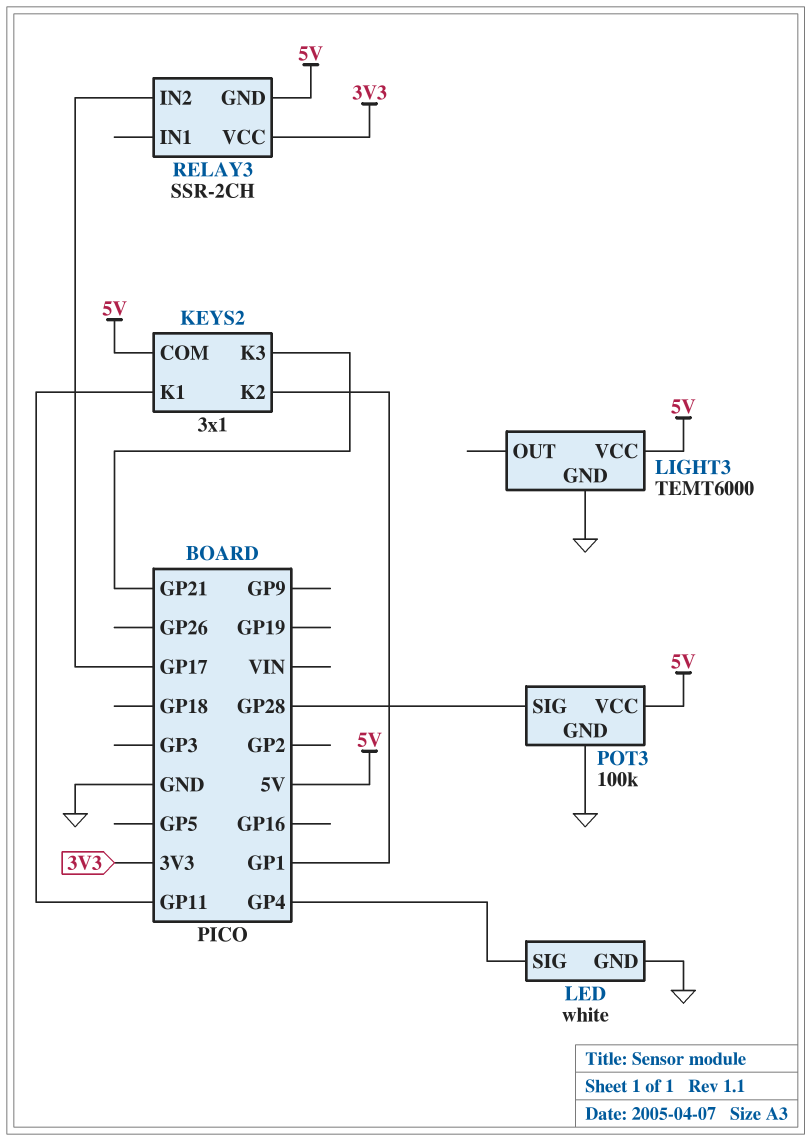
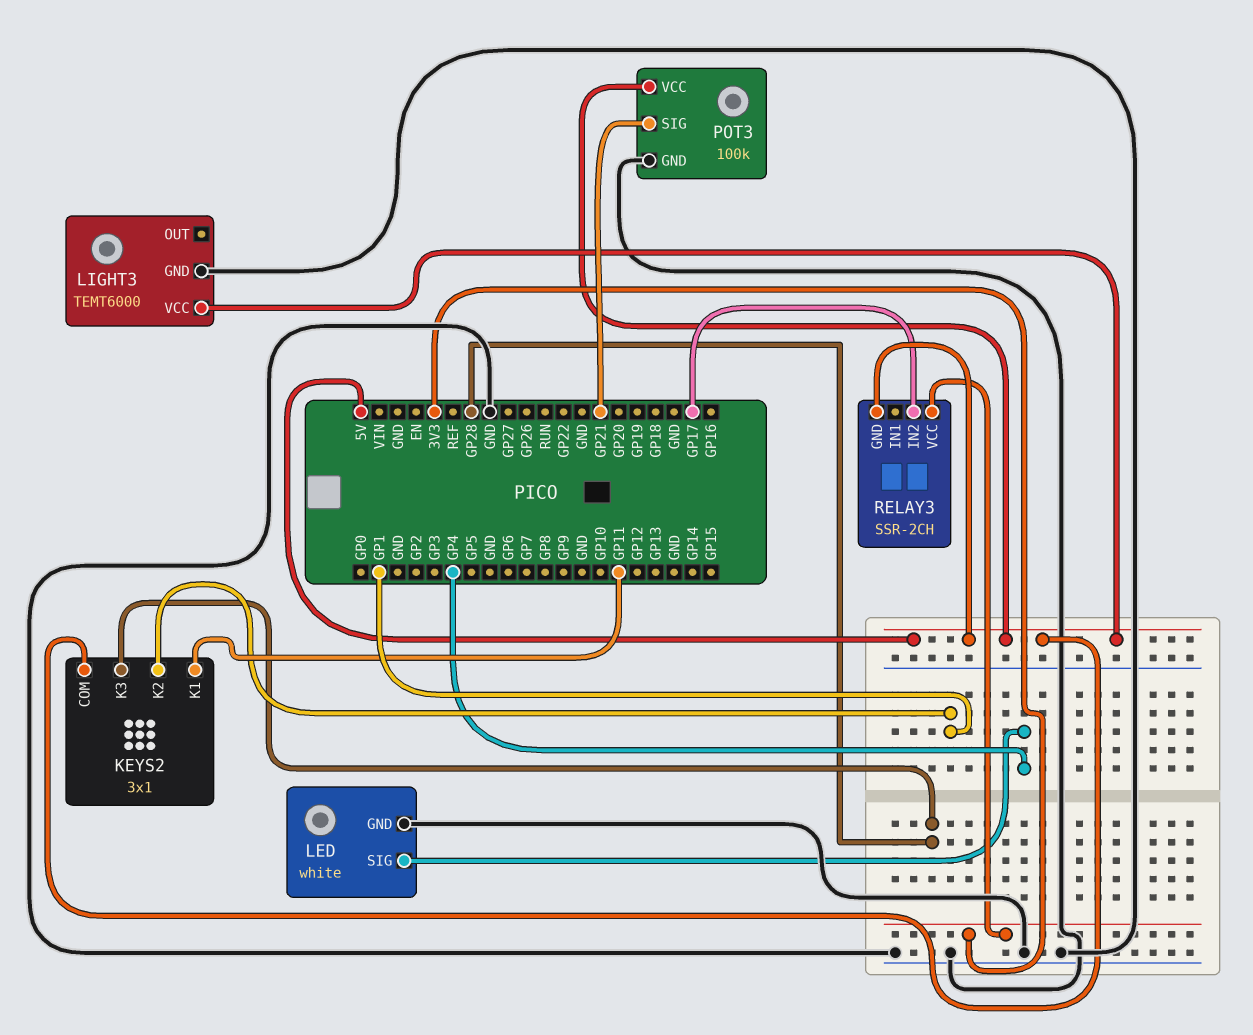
KEYS2 pin K3: GP21 -> GP28
POT3 pin SIG: GP28 -> GP21

